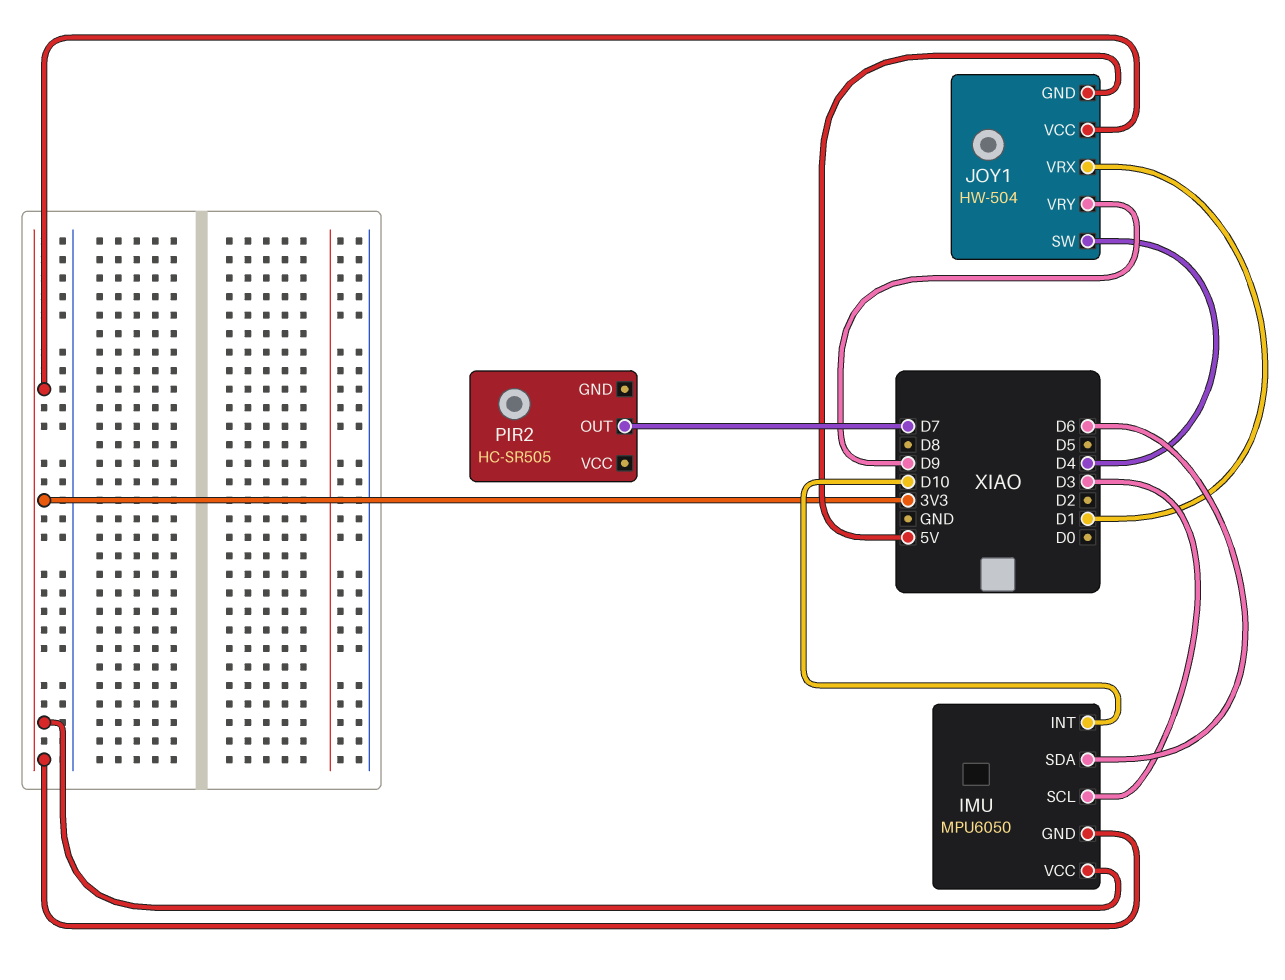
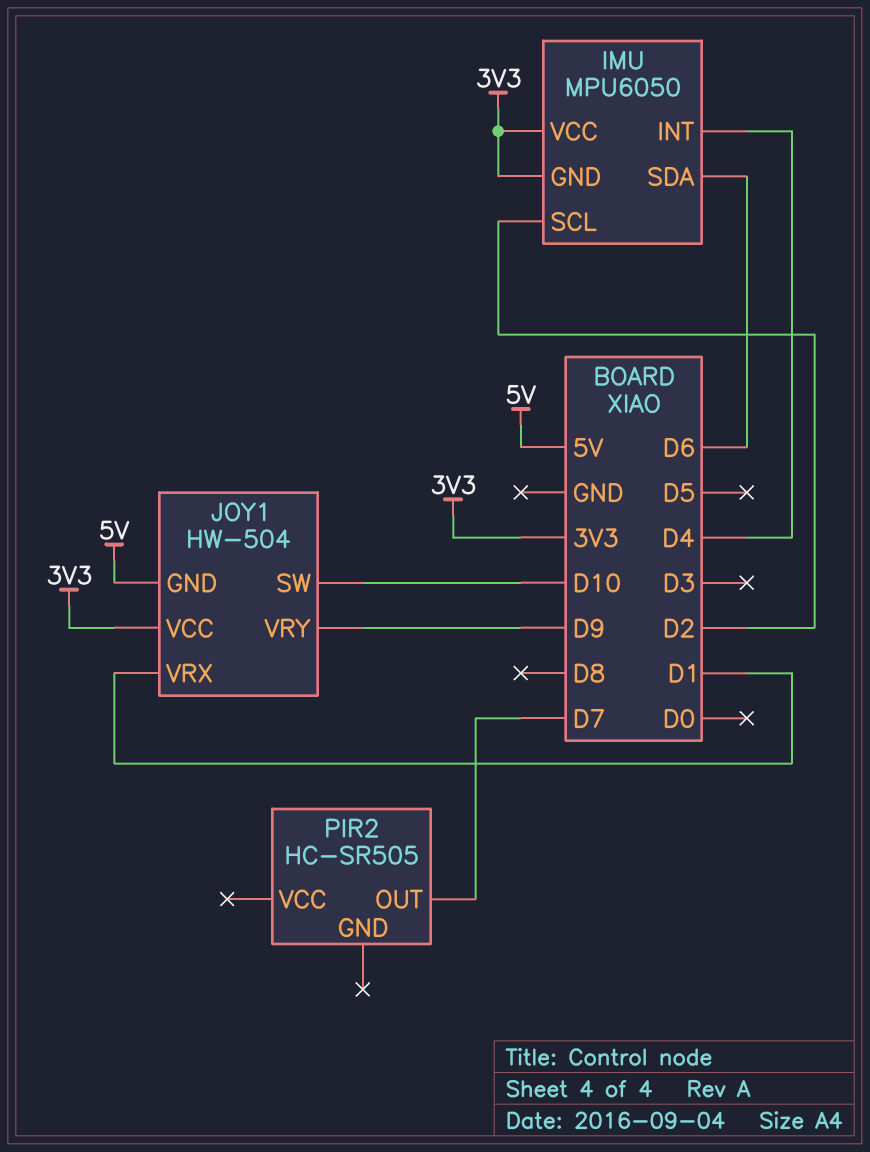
IMU pin INT: D10 -> D4
IMU pin SCL: D3 -> D2
JOY1 pin SW: D4 -> D10

